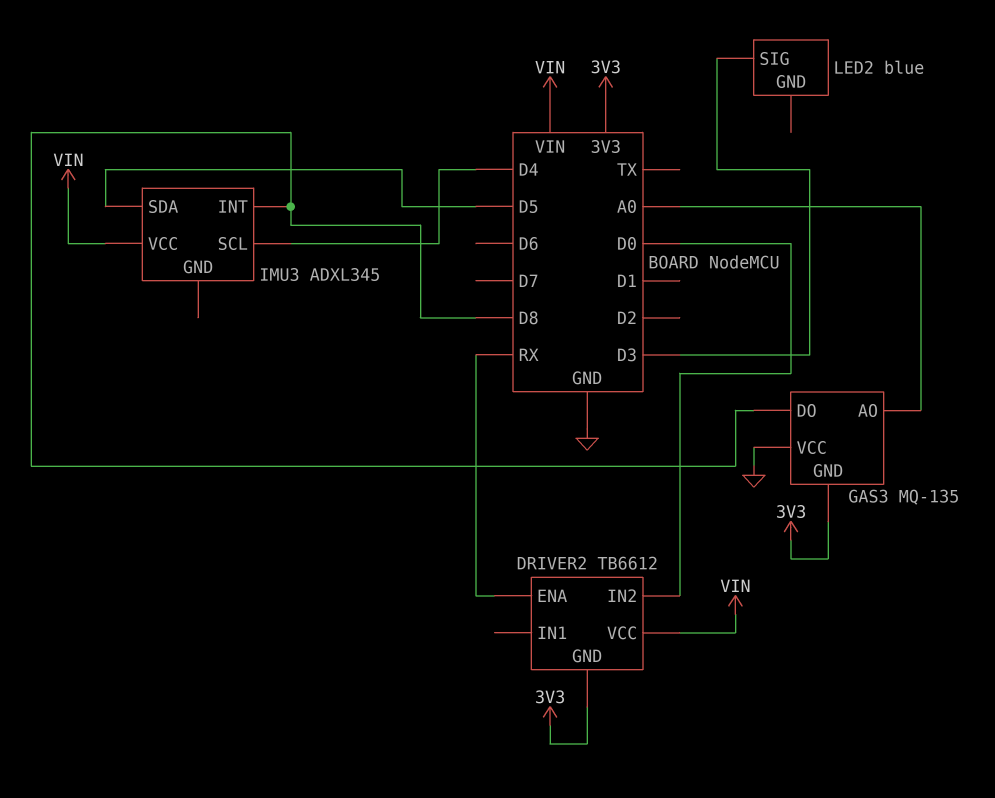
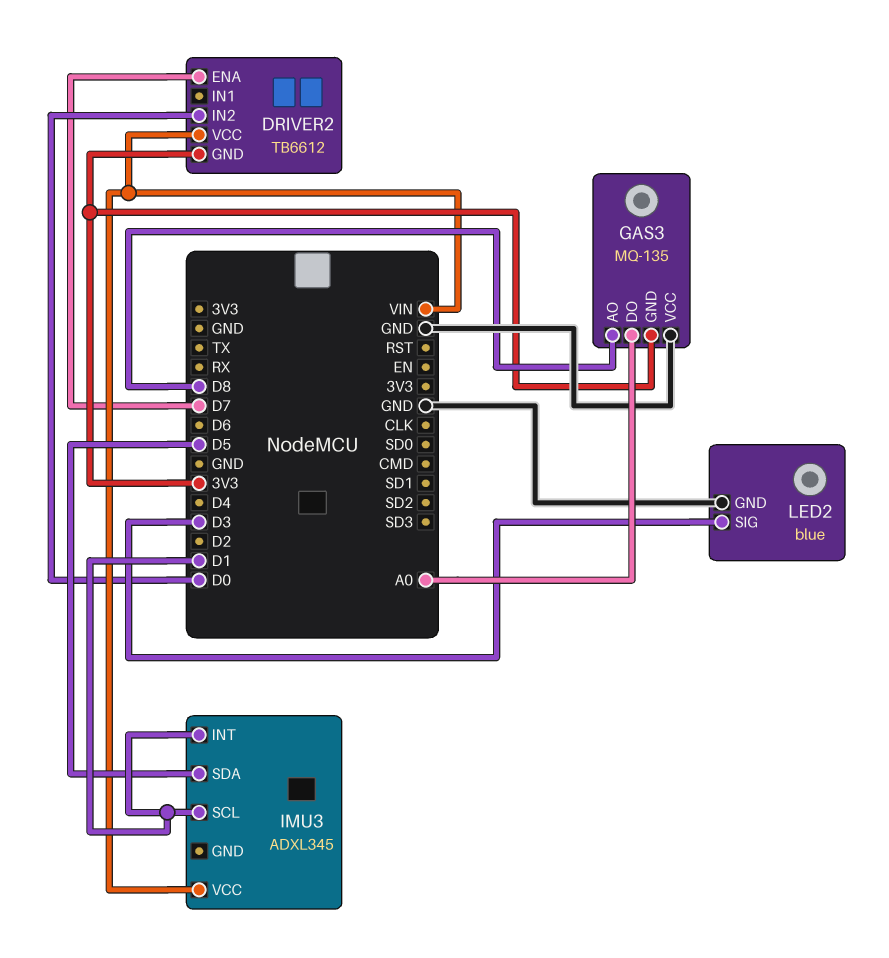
DRIVER2 pin ENA: RX -> D7
GAS3 pin AO: A0 -> D8
GAS3 pin DO: D8 -> A0
IMU3 pin INT: D8 -> D1
IMU3 pin SCL: D4 -> D1
LED2 pin GND: none -> GND

